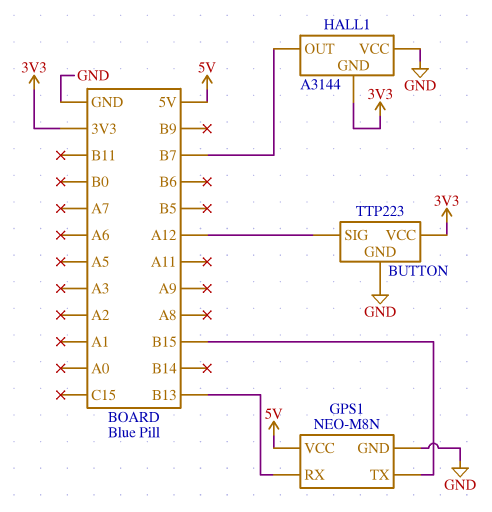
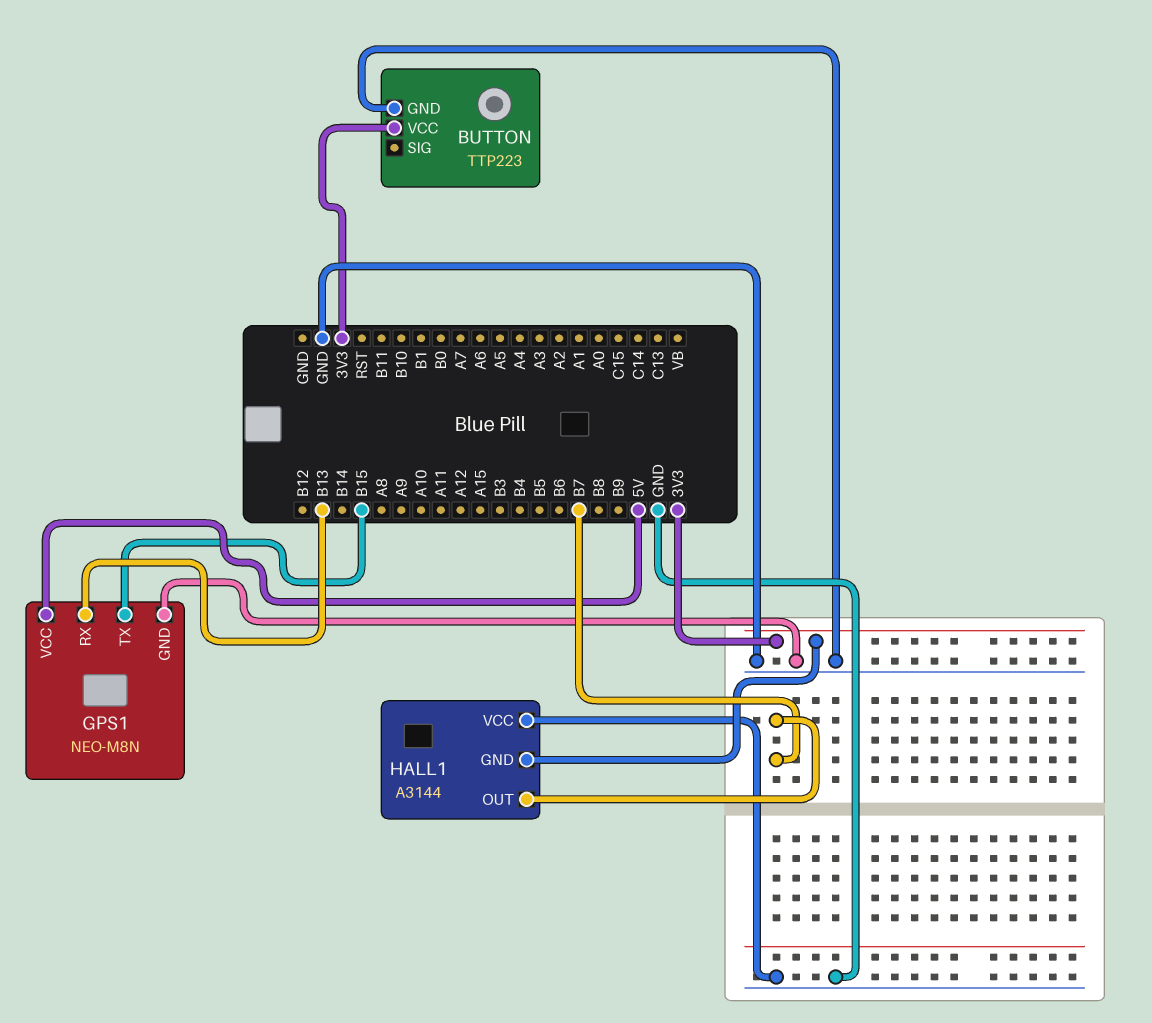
BUTTON pin SIG: A12 -> none

